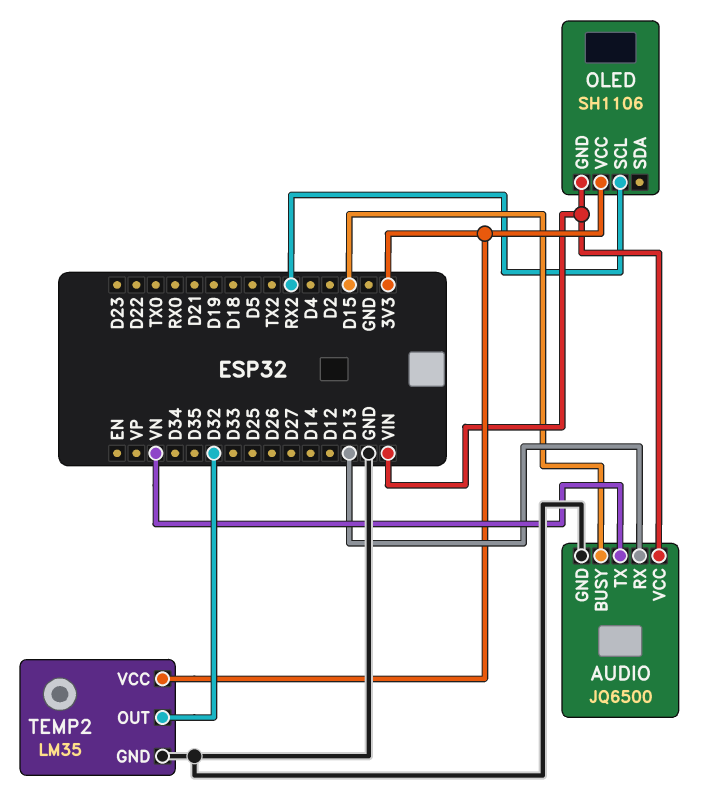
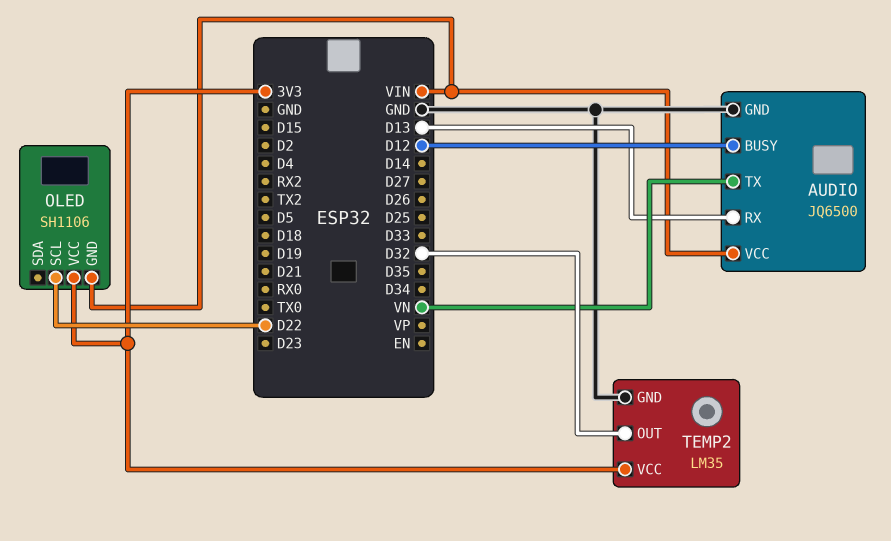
AUDIO pin BUSY: D15 -> D12
OLED pin SCL: RX2 -> D22

